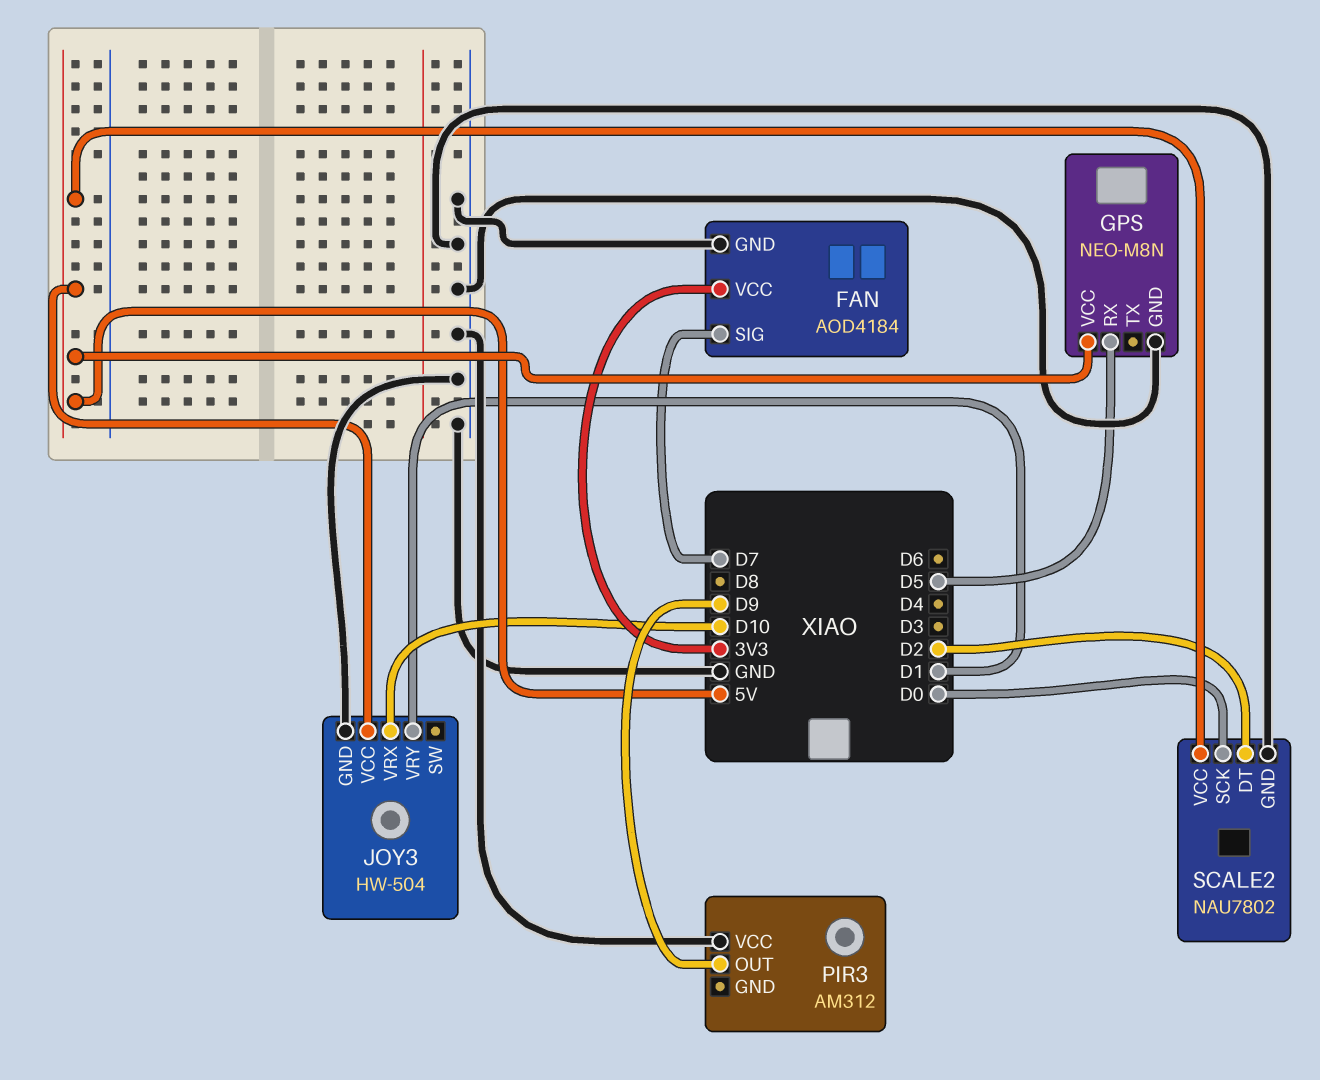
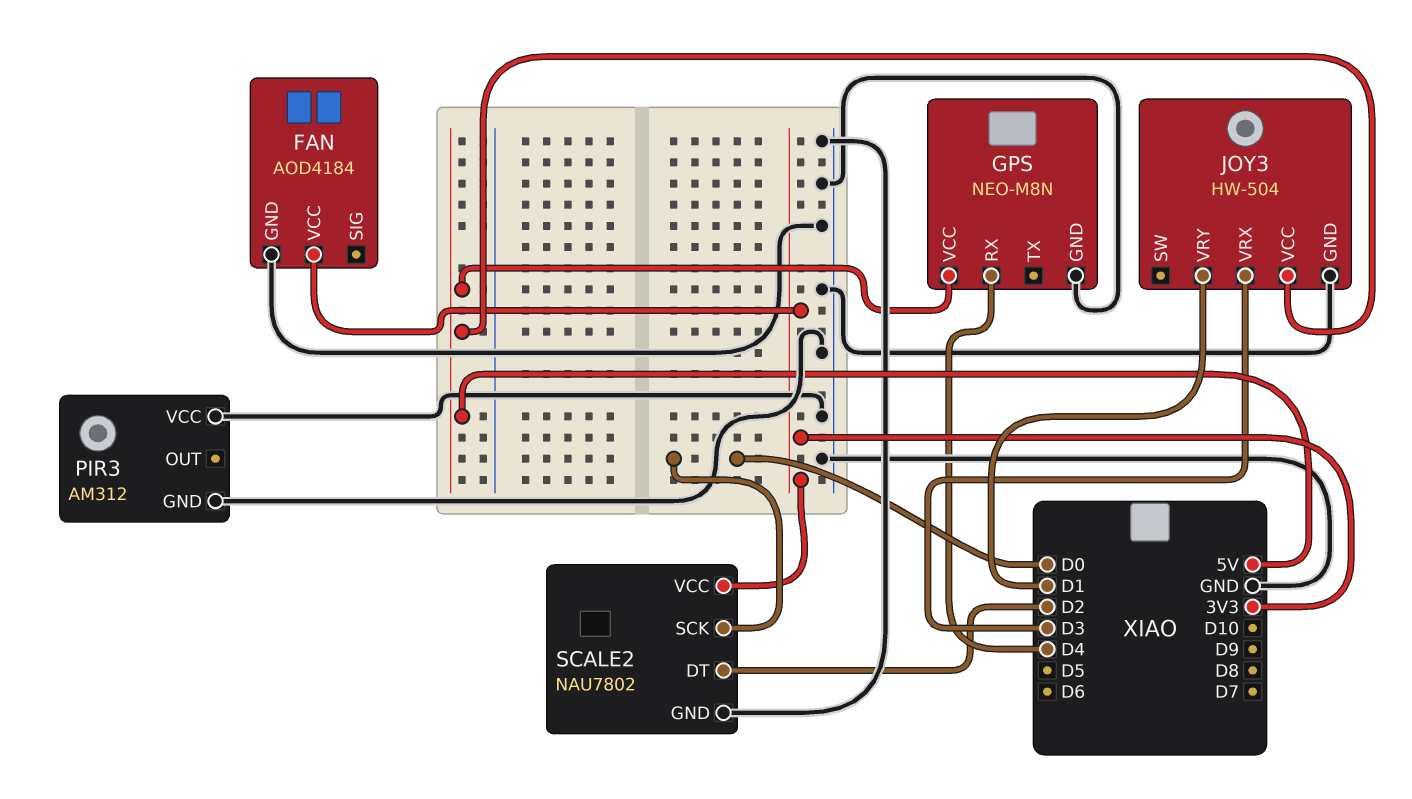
FAN pin SIG: D7 -> none
GPS pin RX: D5 -> D4
JOY3 pin VRX: D10 -> D3
PIR3 pin GND: none -> GND
PIR3 pin OUT: D9 -> none
SCALE2 pin VCC: 5V -> 3V3

